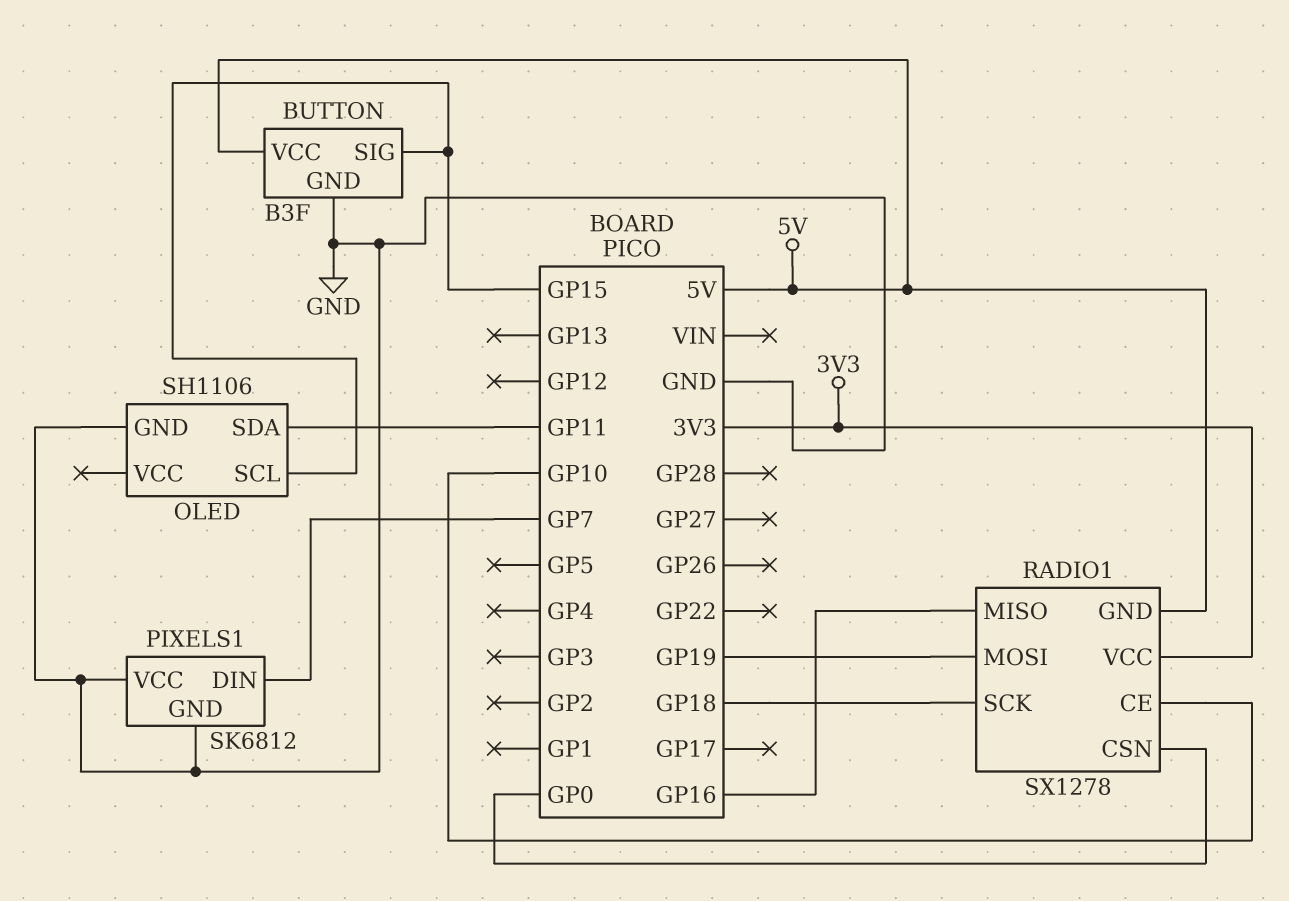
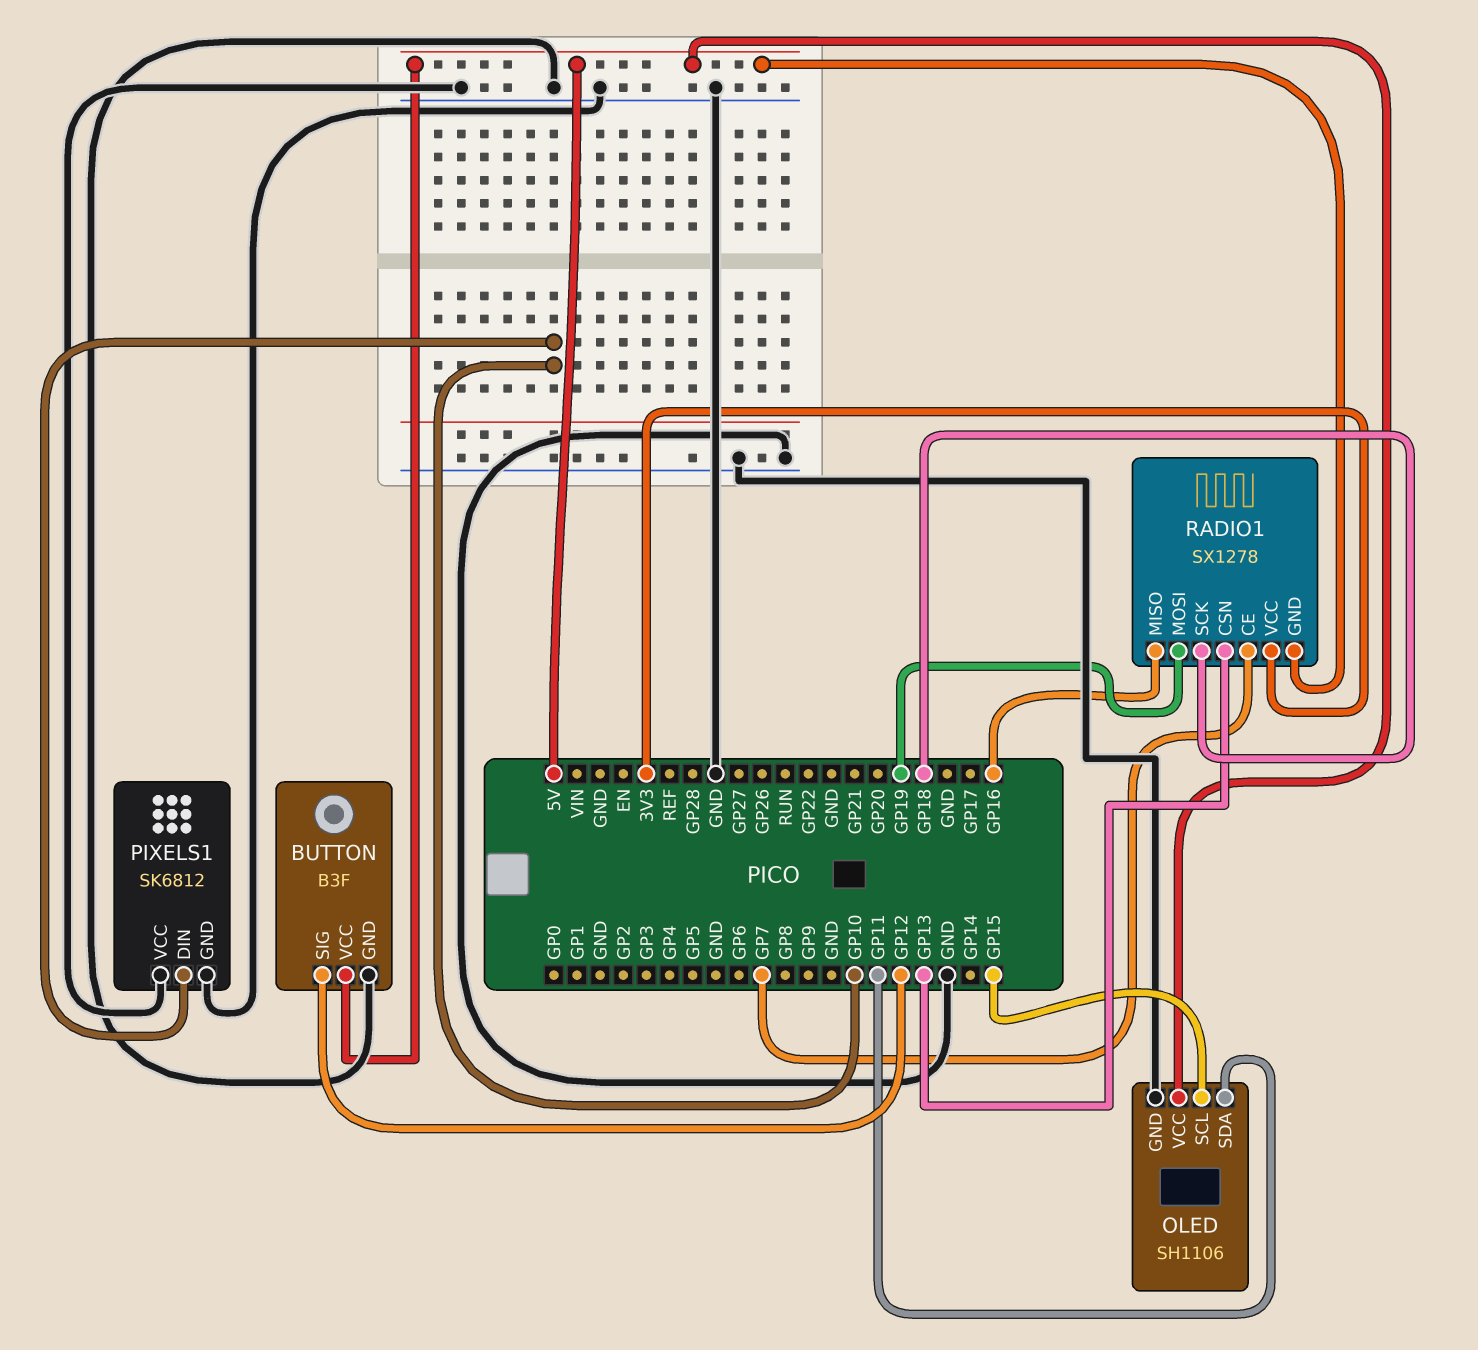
BUTTON pin SIG: GP15 -> GP12
OLED pin VCC: none -> 5V
PIXELS1 pin DIN: GP7 -> GP10
RADIO1 pin CE: GP10 -> GP7
RADIO1 pin CSN: GP0 -> GP13

